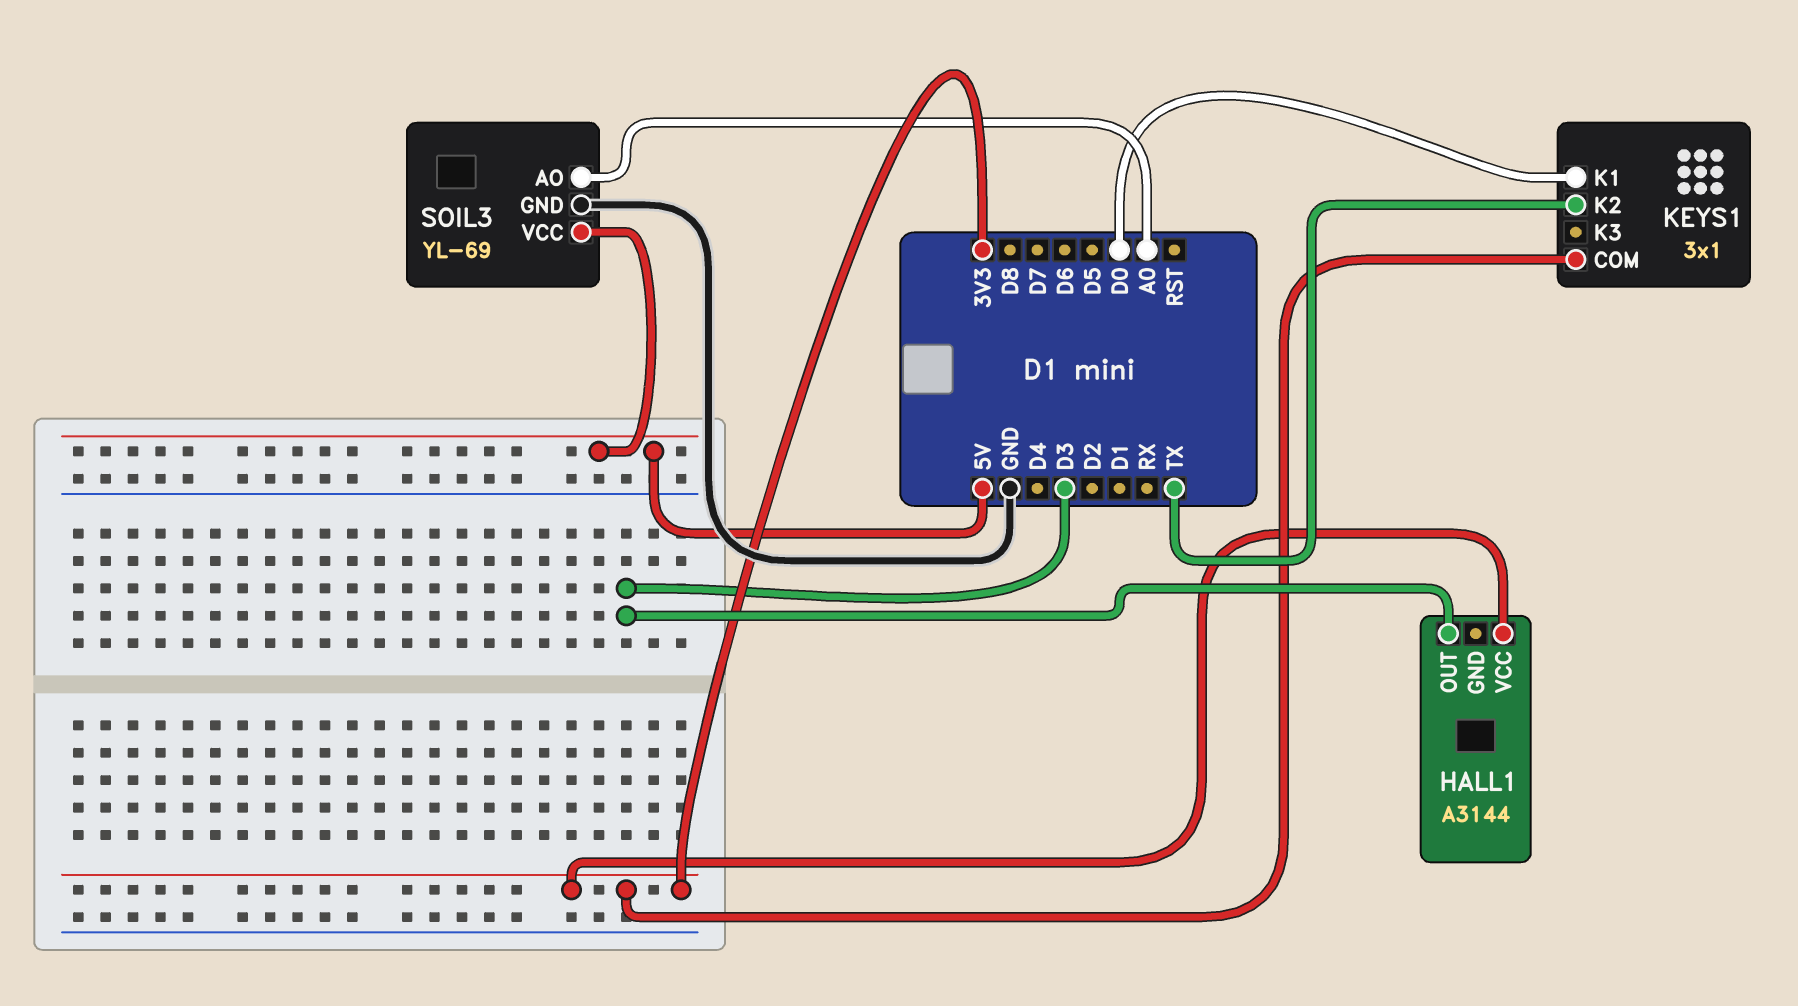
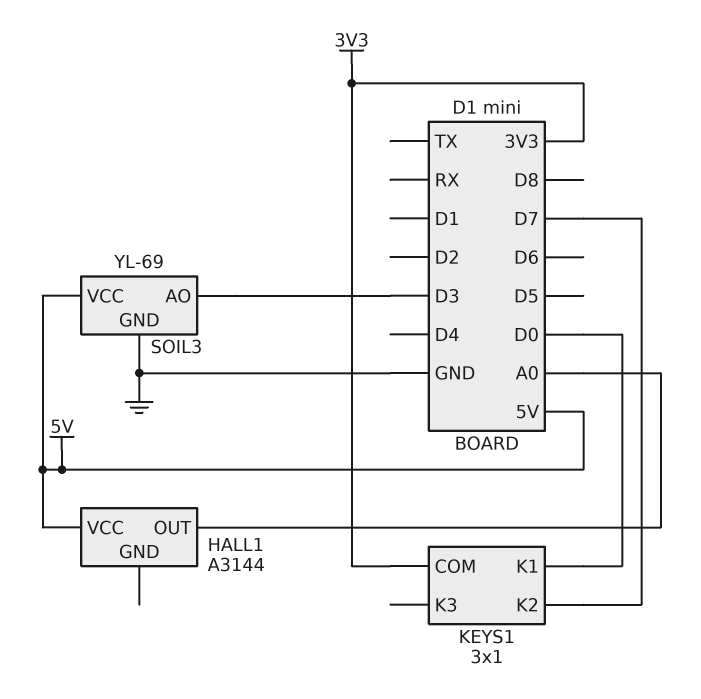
HALL1 pin OUT: D3 -> A0
HALL1 pin VCC: 3V3 -> 5V
KEYS1 pin K2: TX -> D7
SOIL3 pin AO: A0 -> D3

